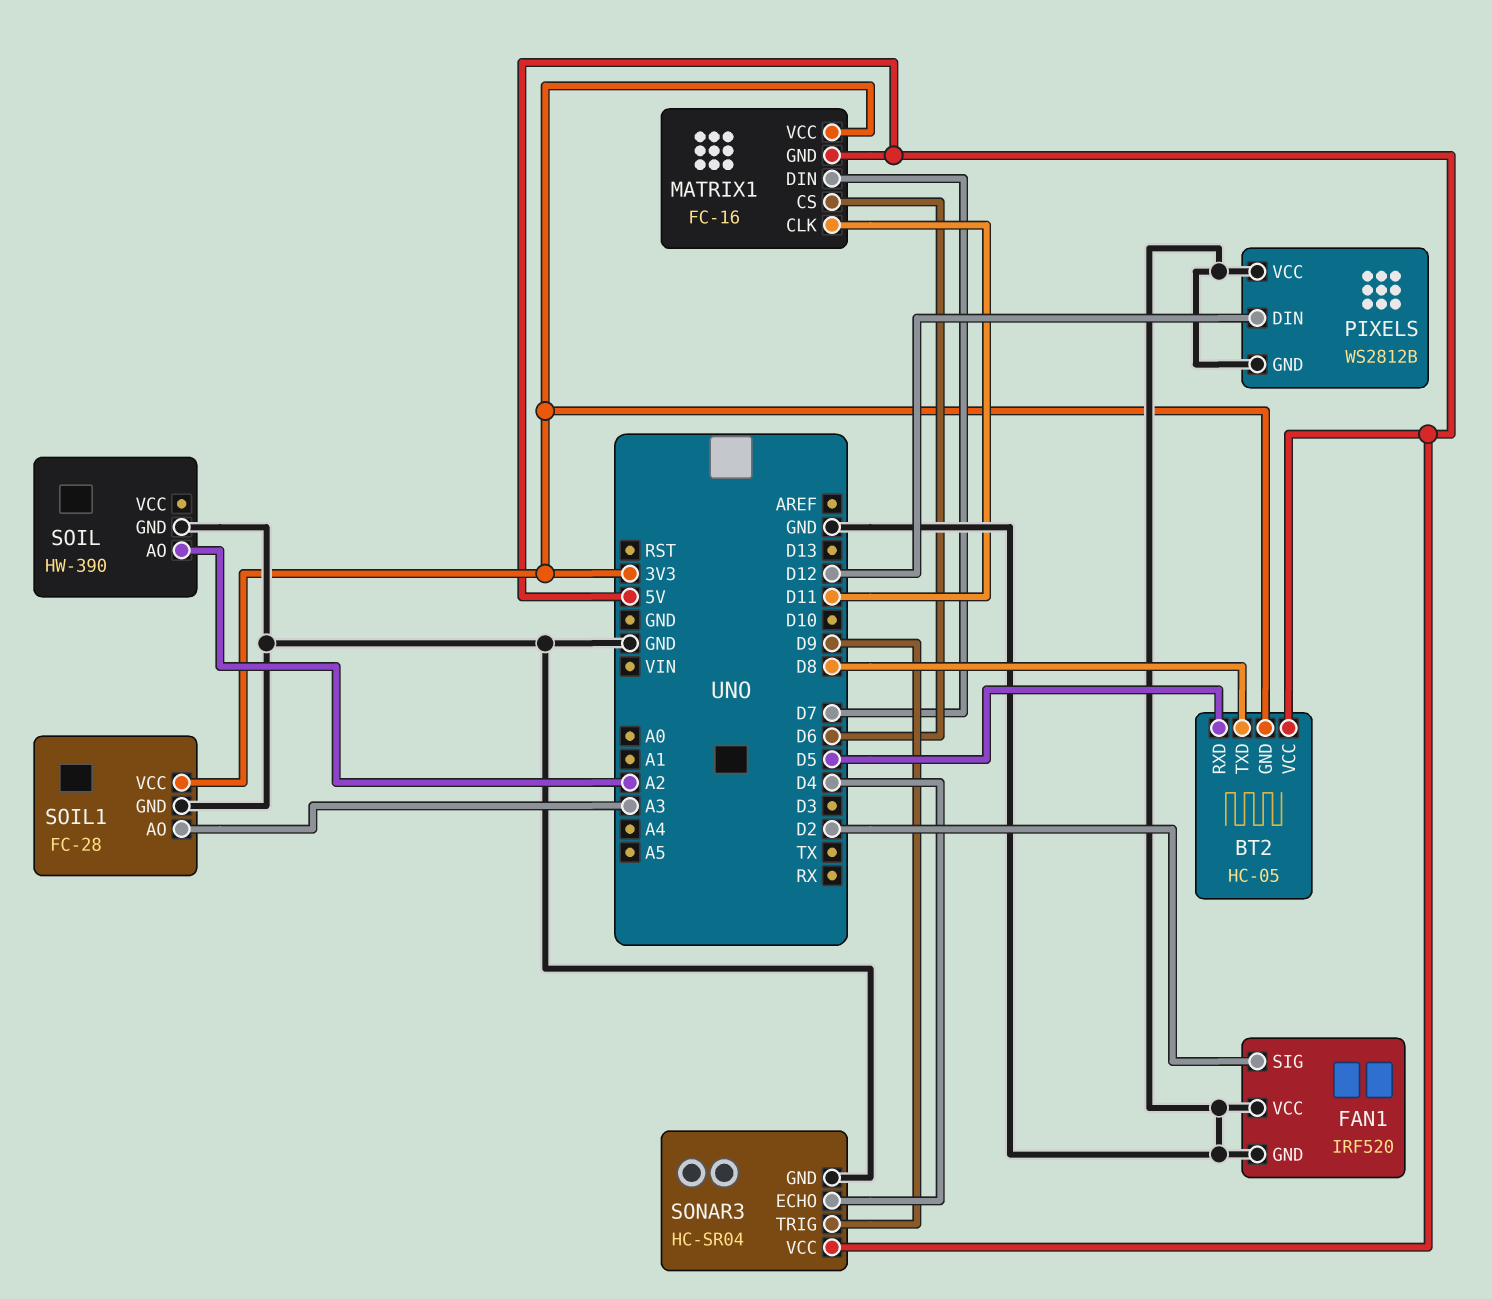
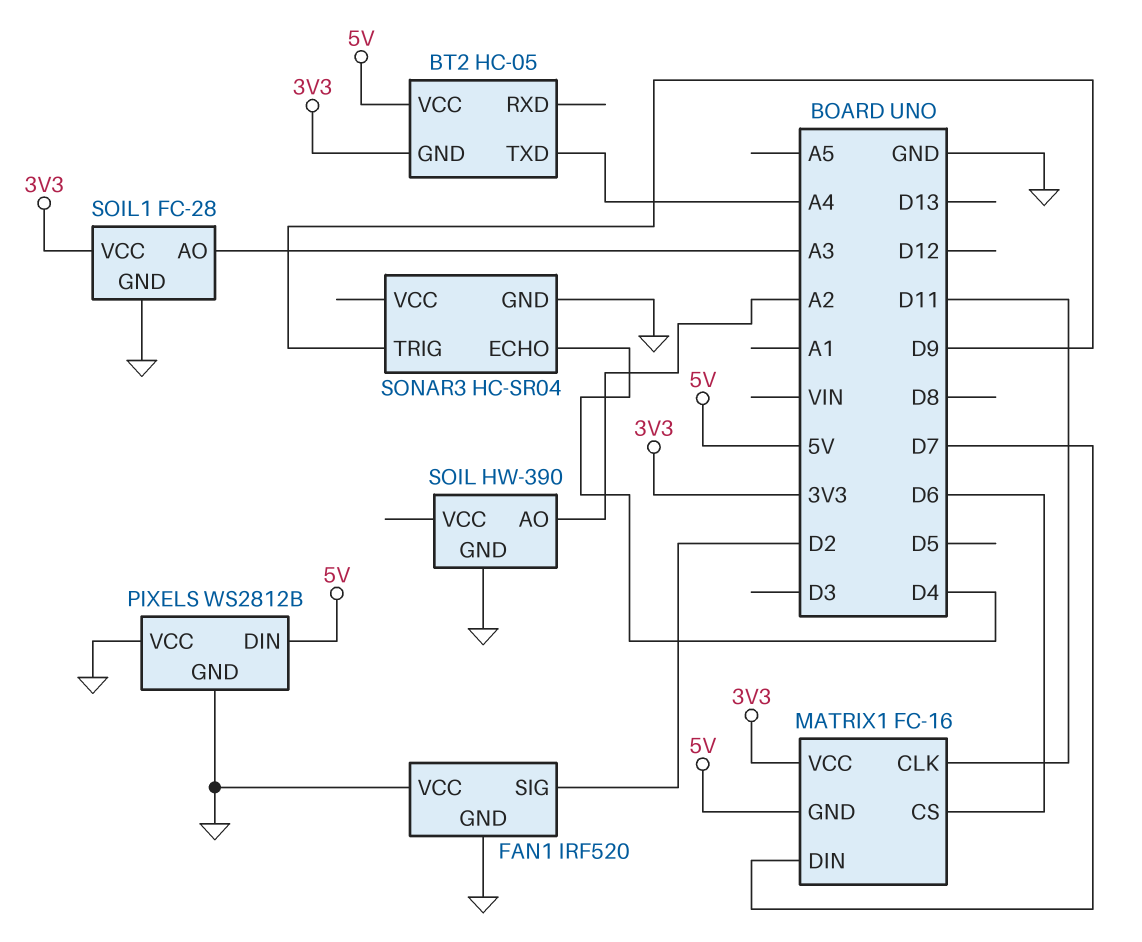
BT2 pin RXD: D5 -> none
BT2 pin TXD: D8 -> A4
PIXELS pin DIN: D12 -> 5V
SONAR3 pin VCC: 5V -> none

